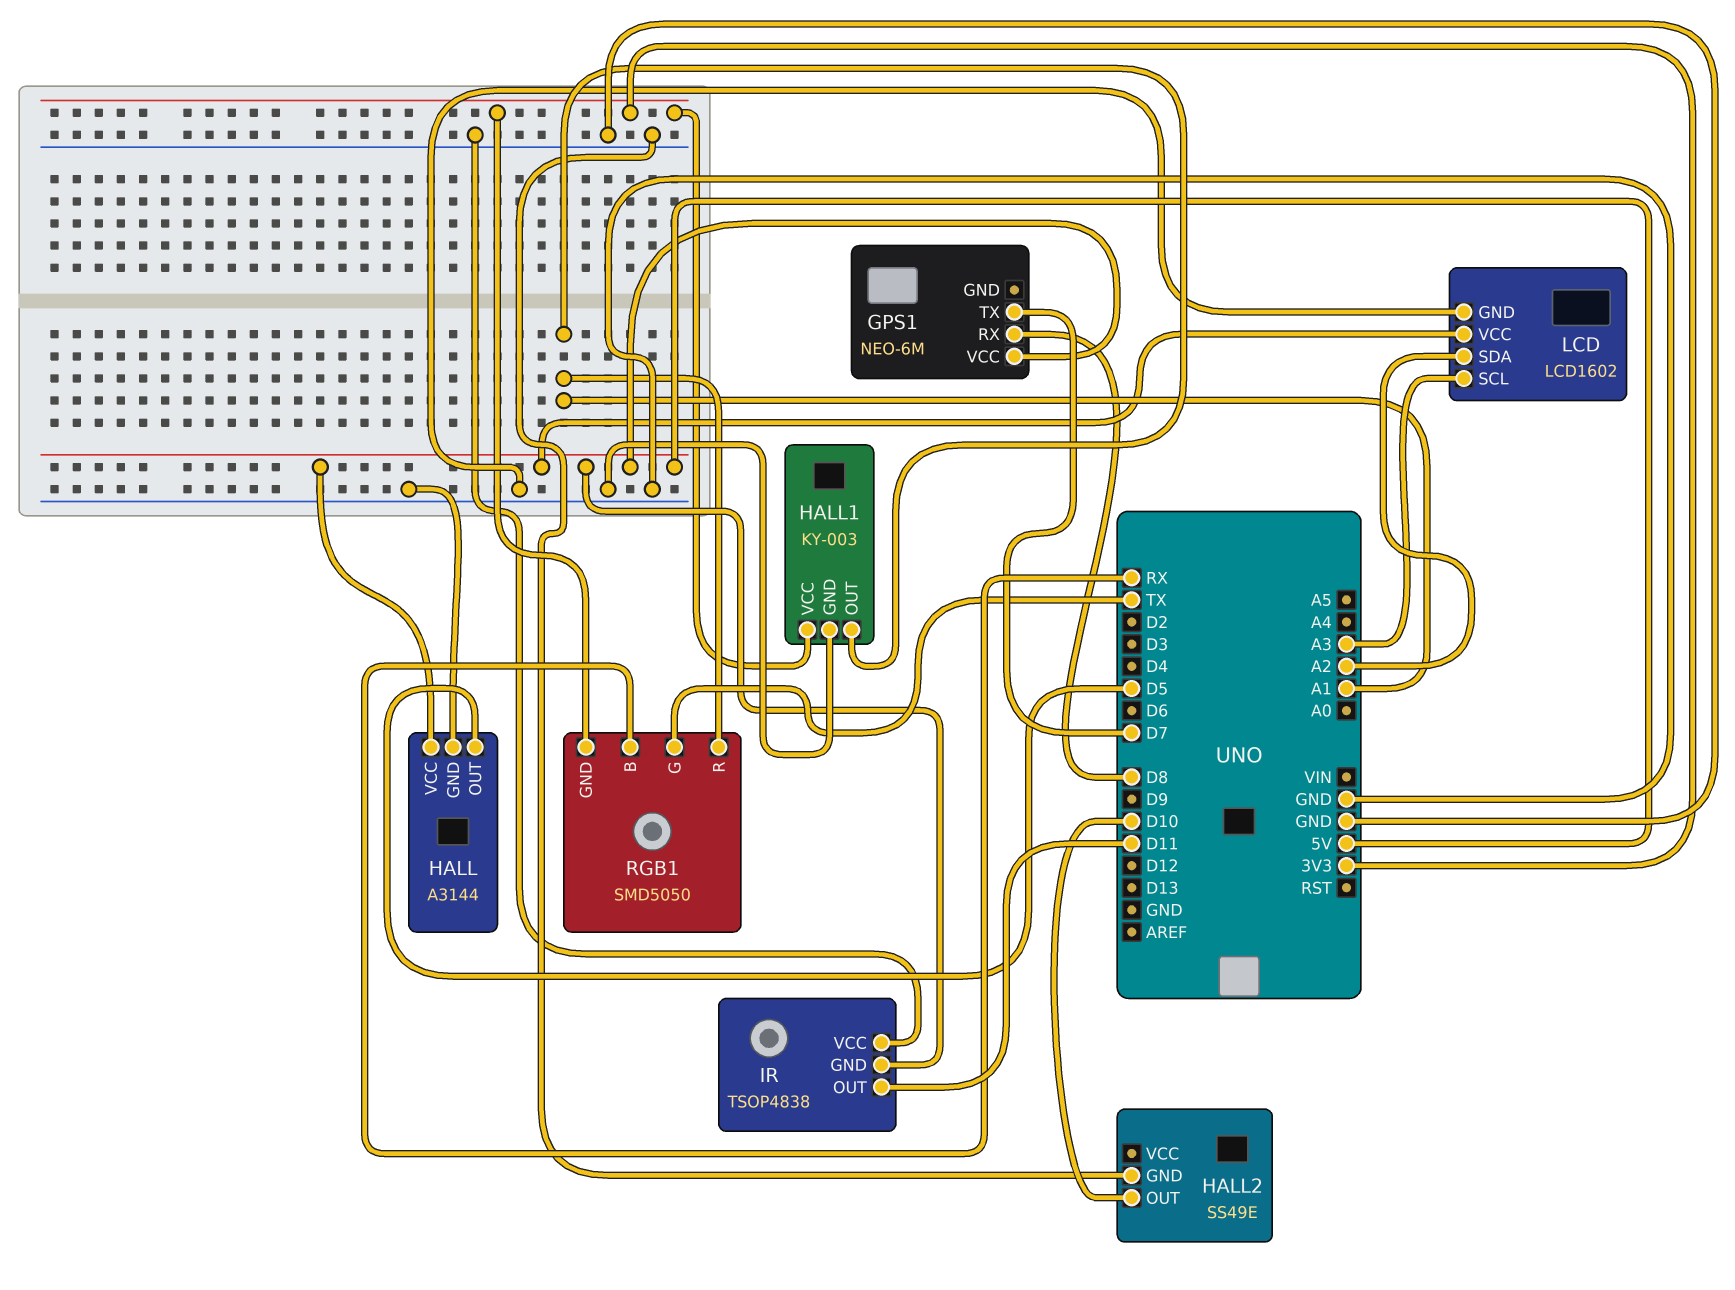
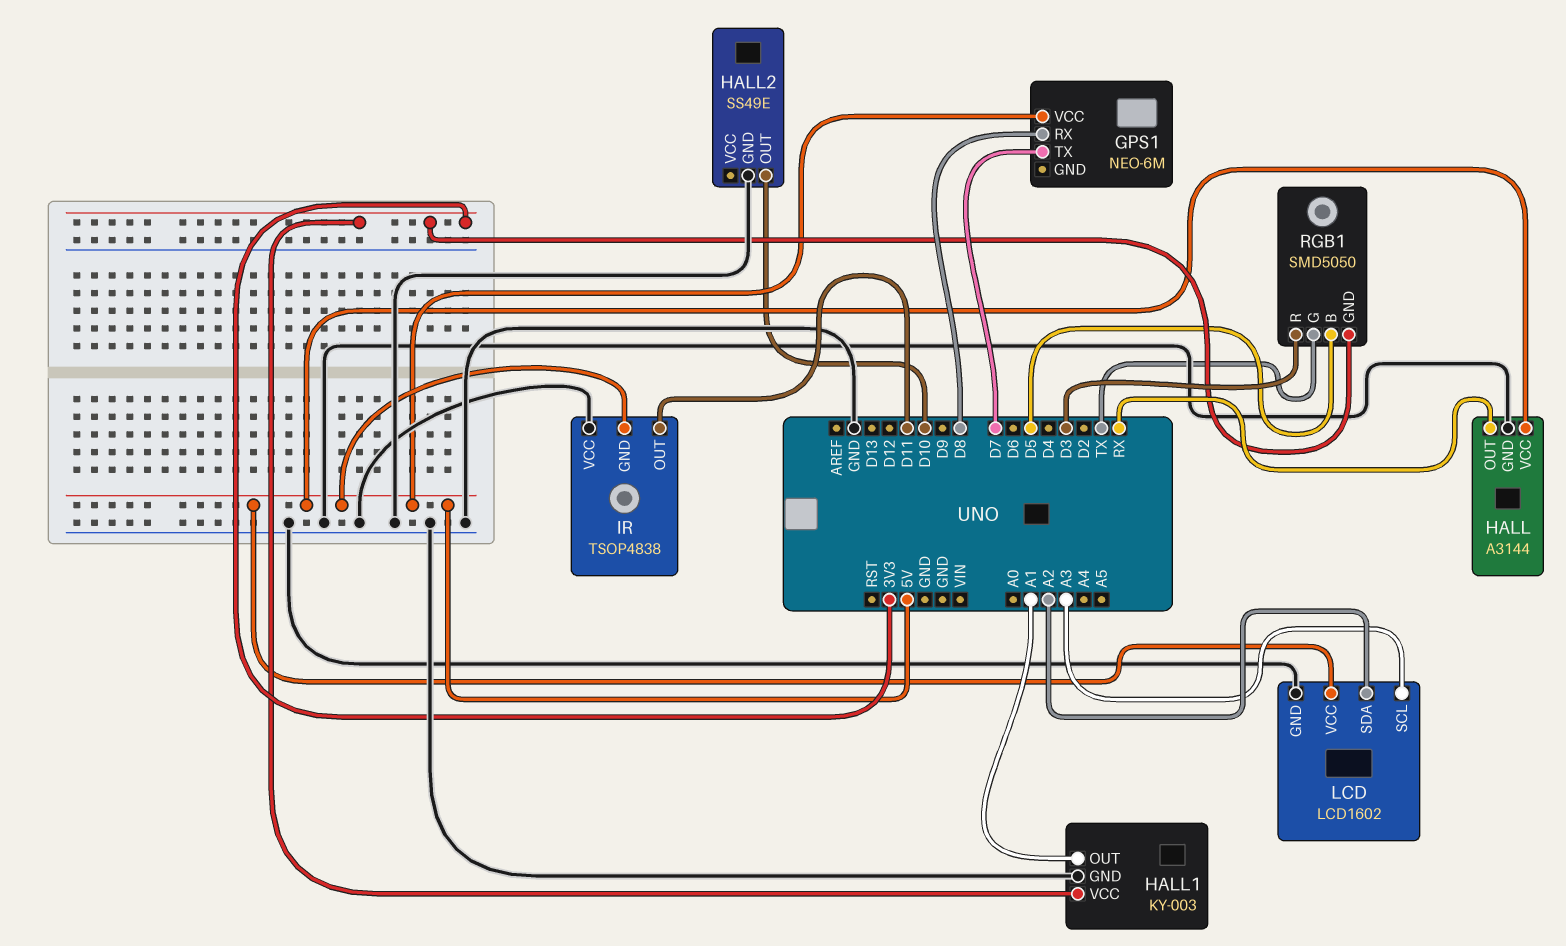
HALL pin OUT: D5 -> RX
RGB1 pin B: RX -> D5
RGB1 pin R: A1 -> D3

